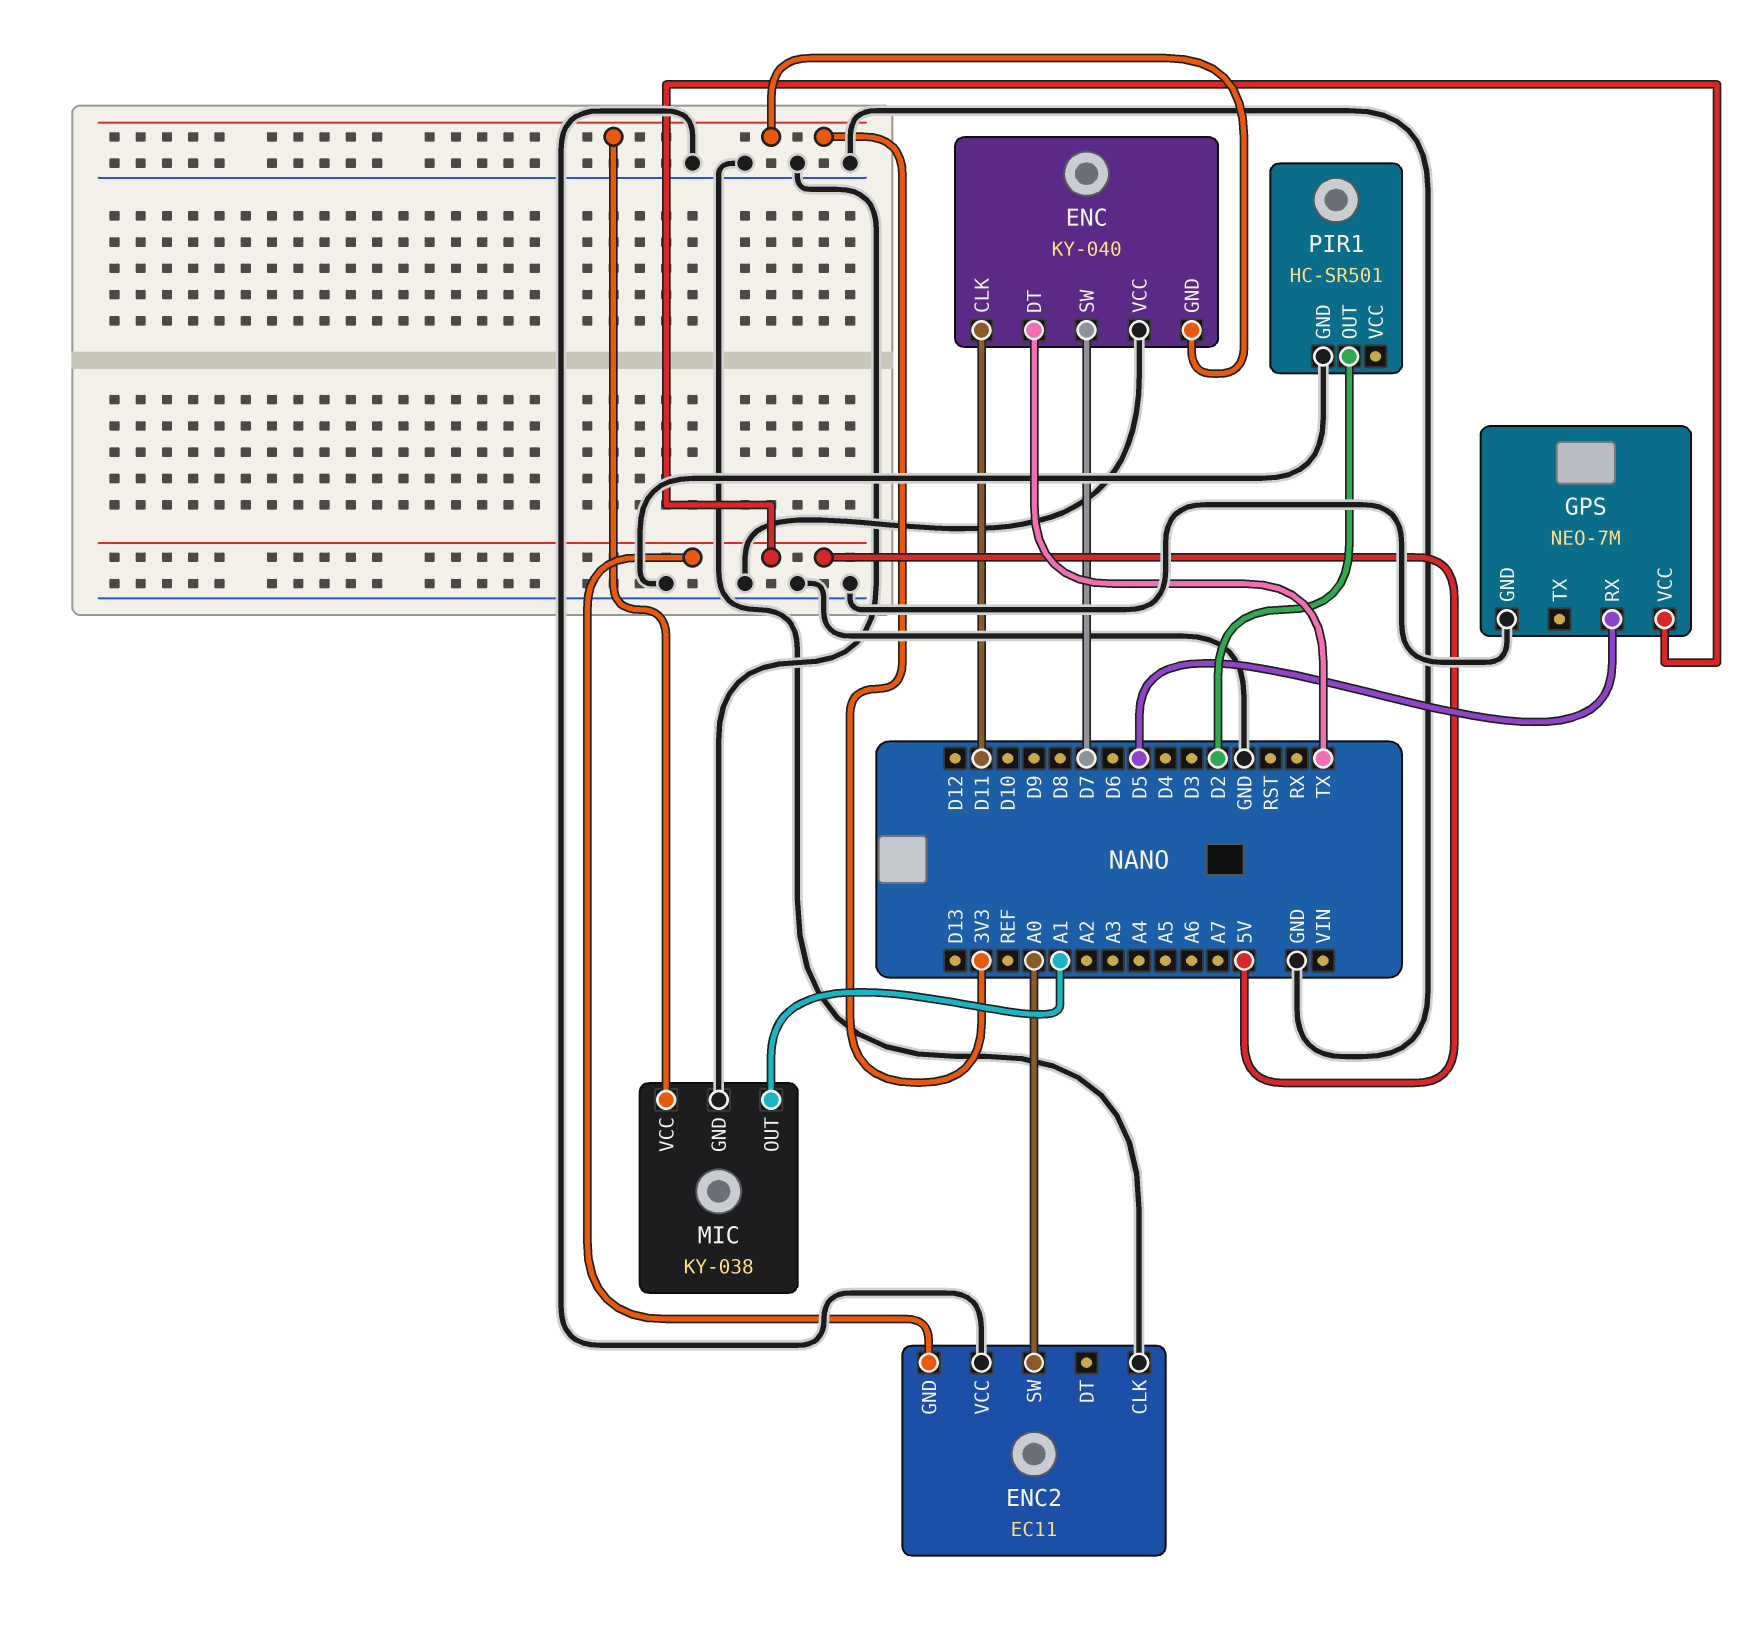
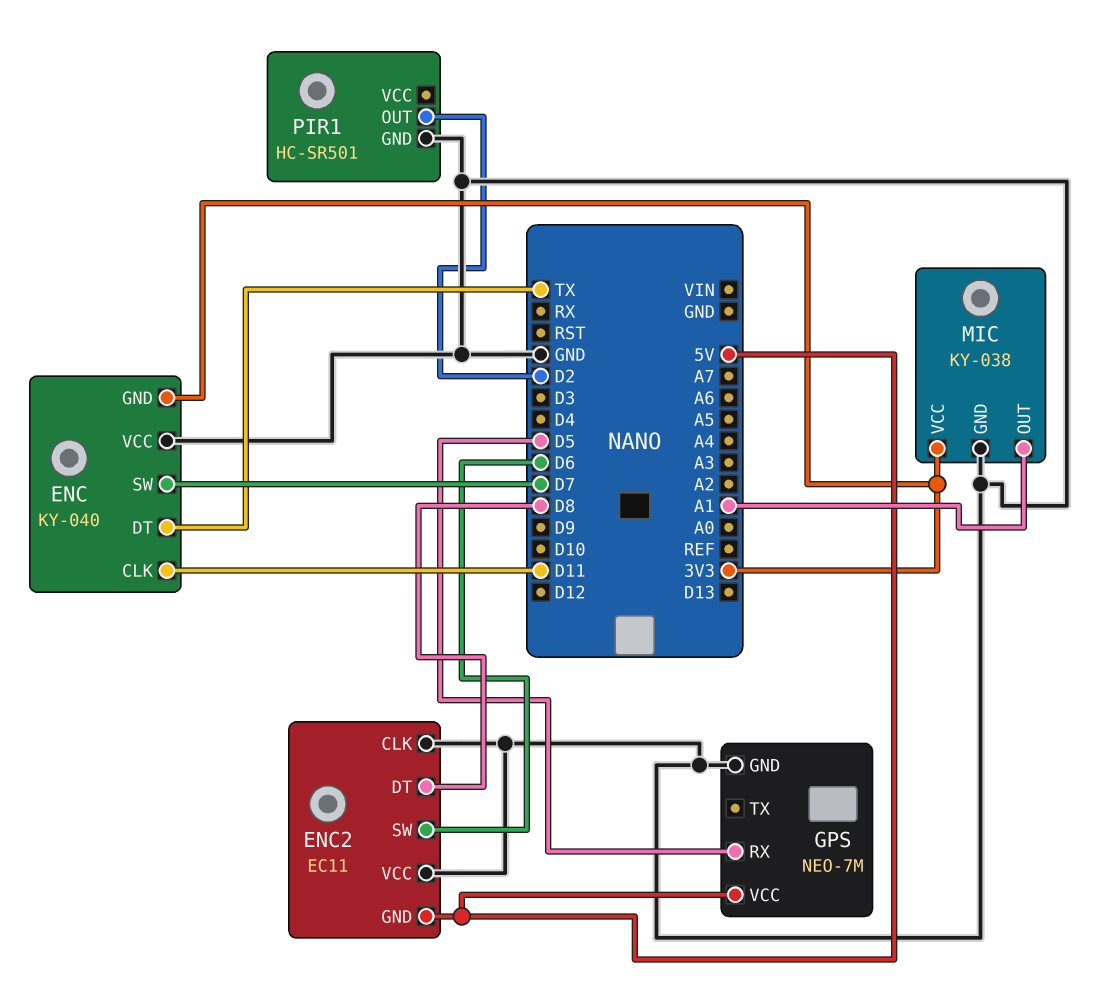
ENC2 pin DT: none -> D8
ENC2 pin SW: A0 -> D6

